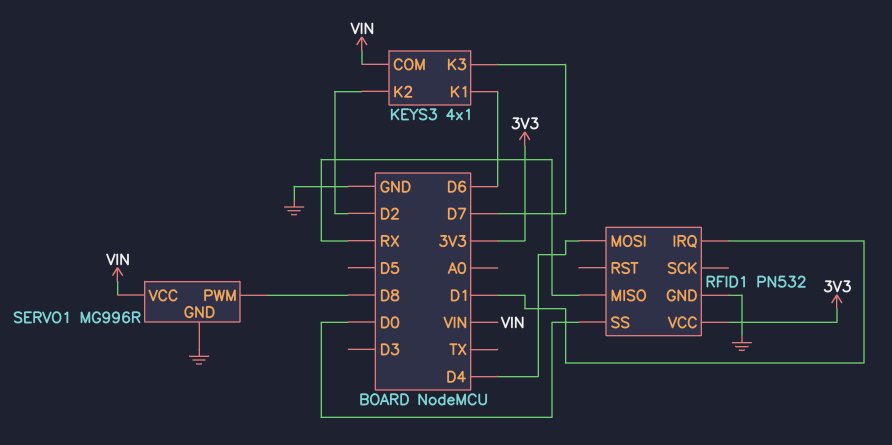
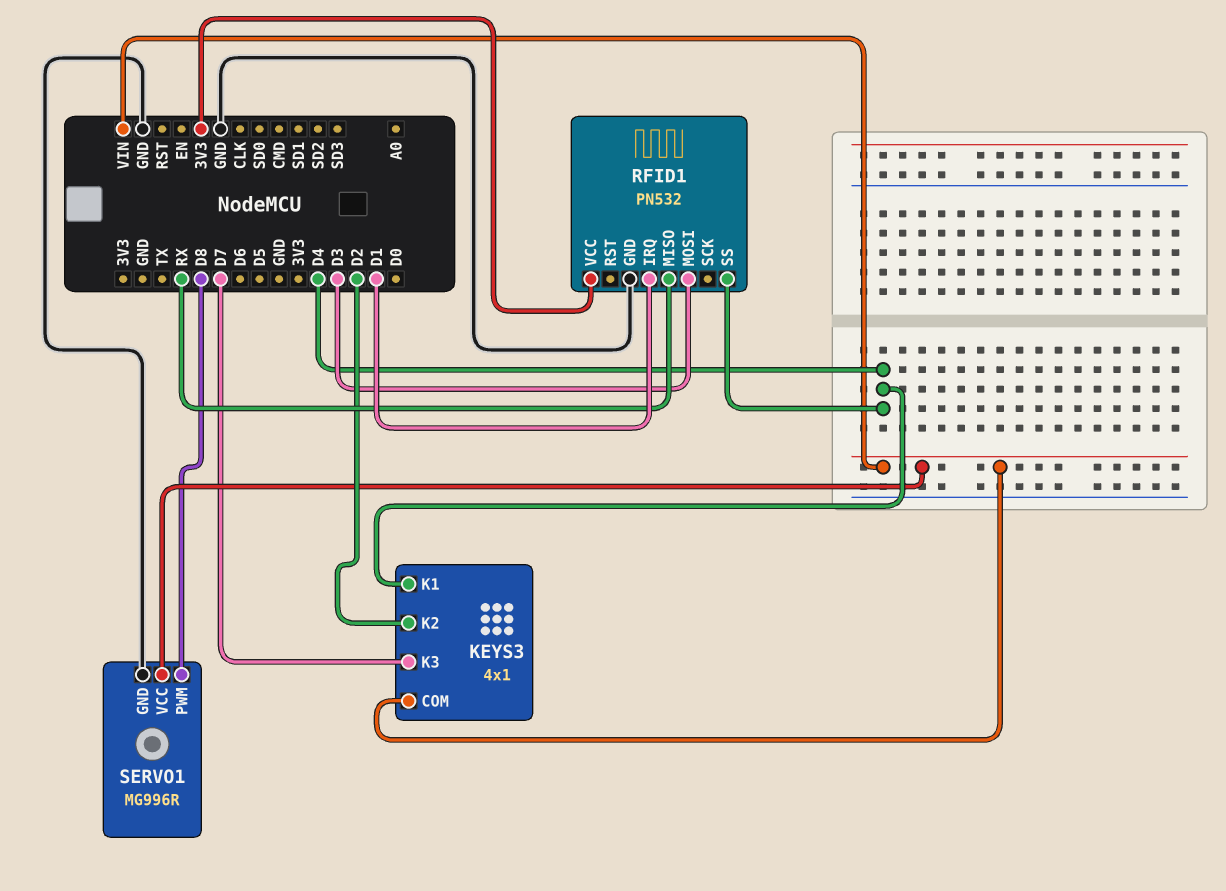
KEYS3 pin K1: D6 -> D4
RFID1 pin MOSI: D4 -> D3
RFID1 pin SS: D0 -> D4

